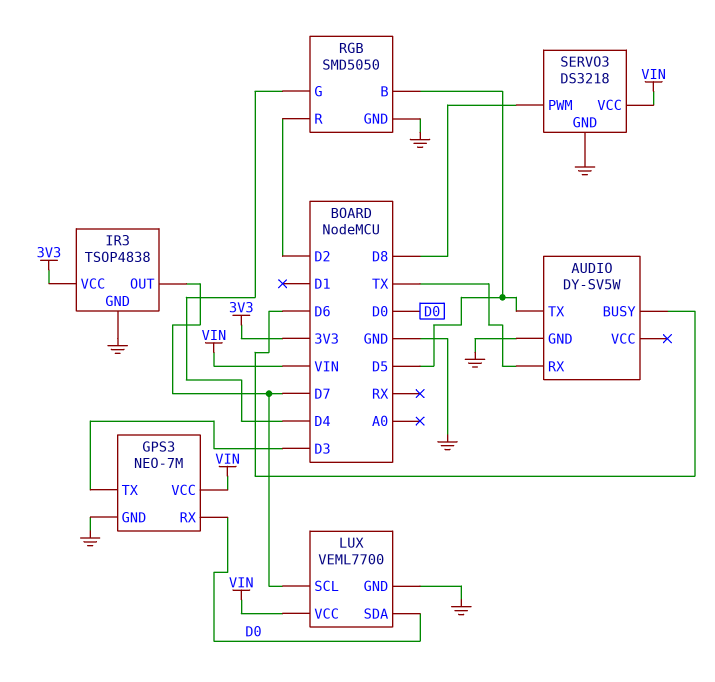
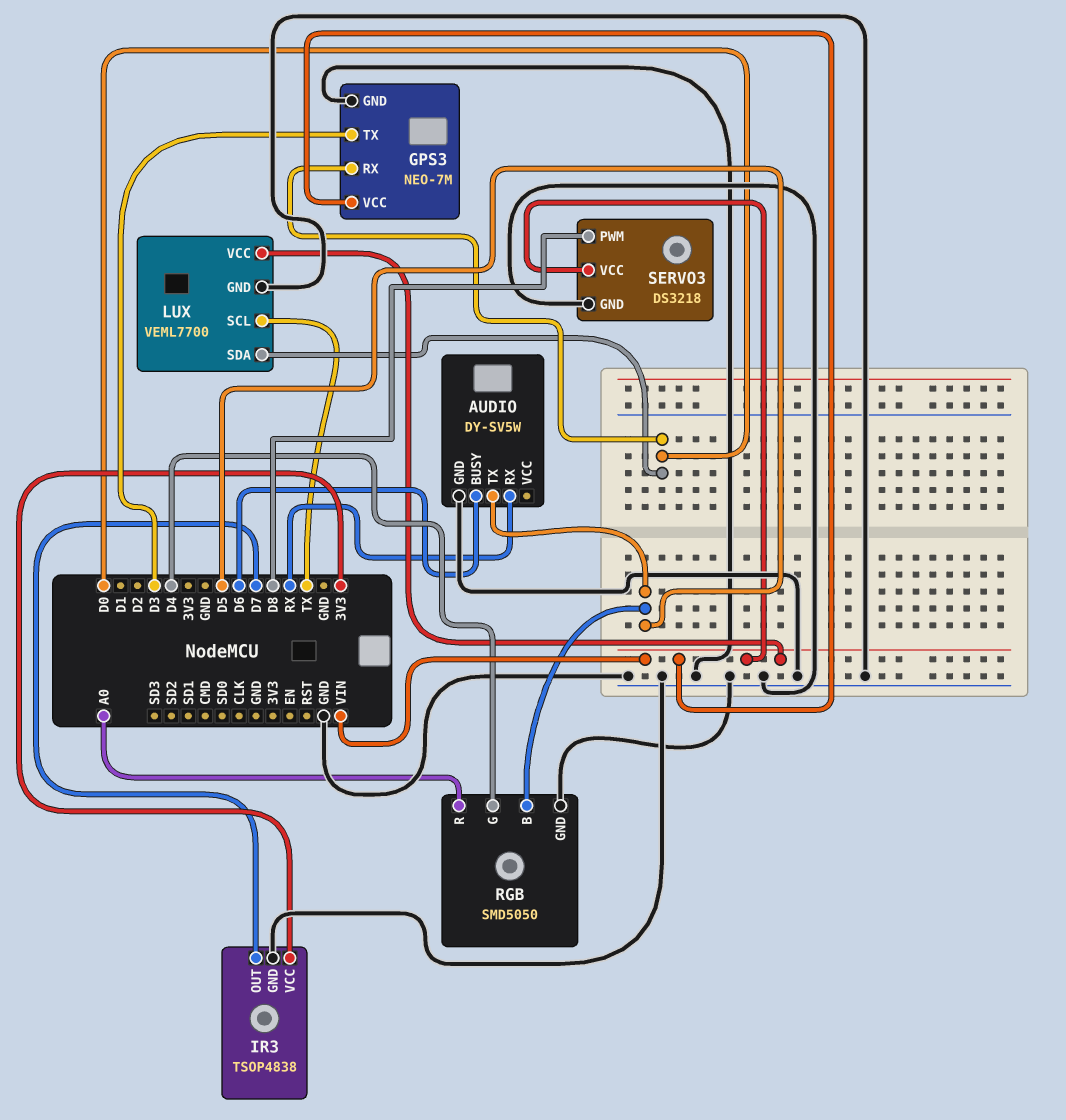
AUDIO pin RX: TX -> RX
LUX pin SCL: D7 -> TX
RGB pin R: D2 -> A0

